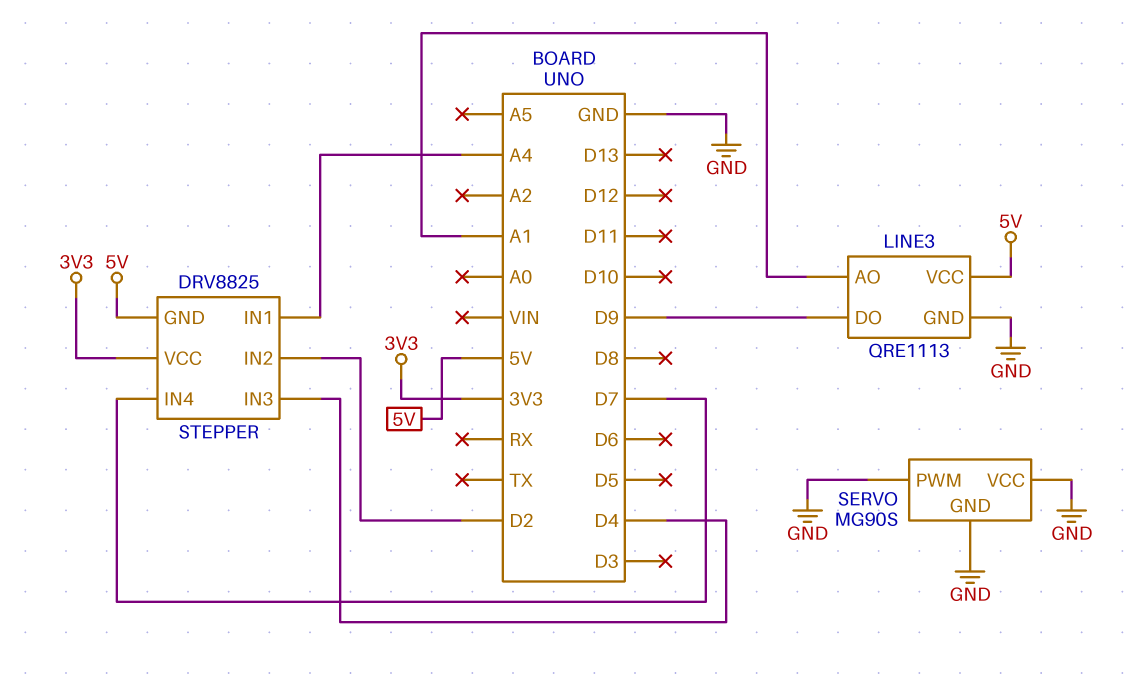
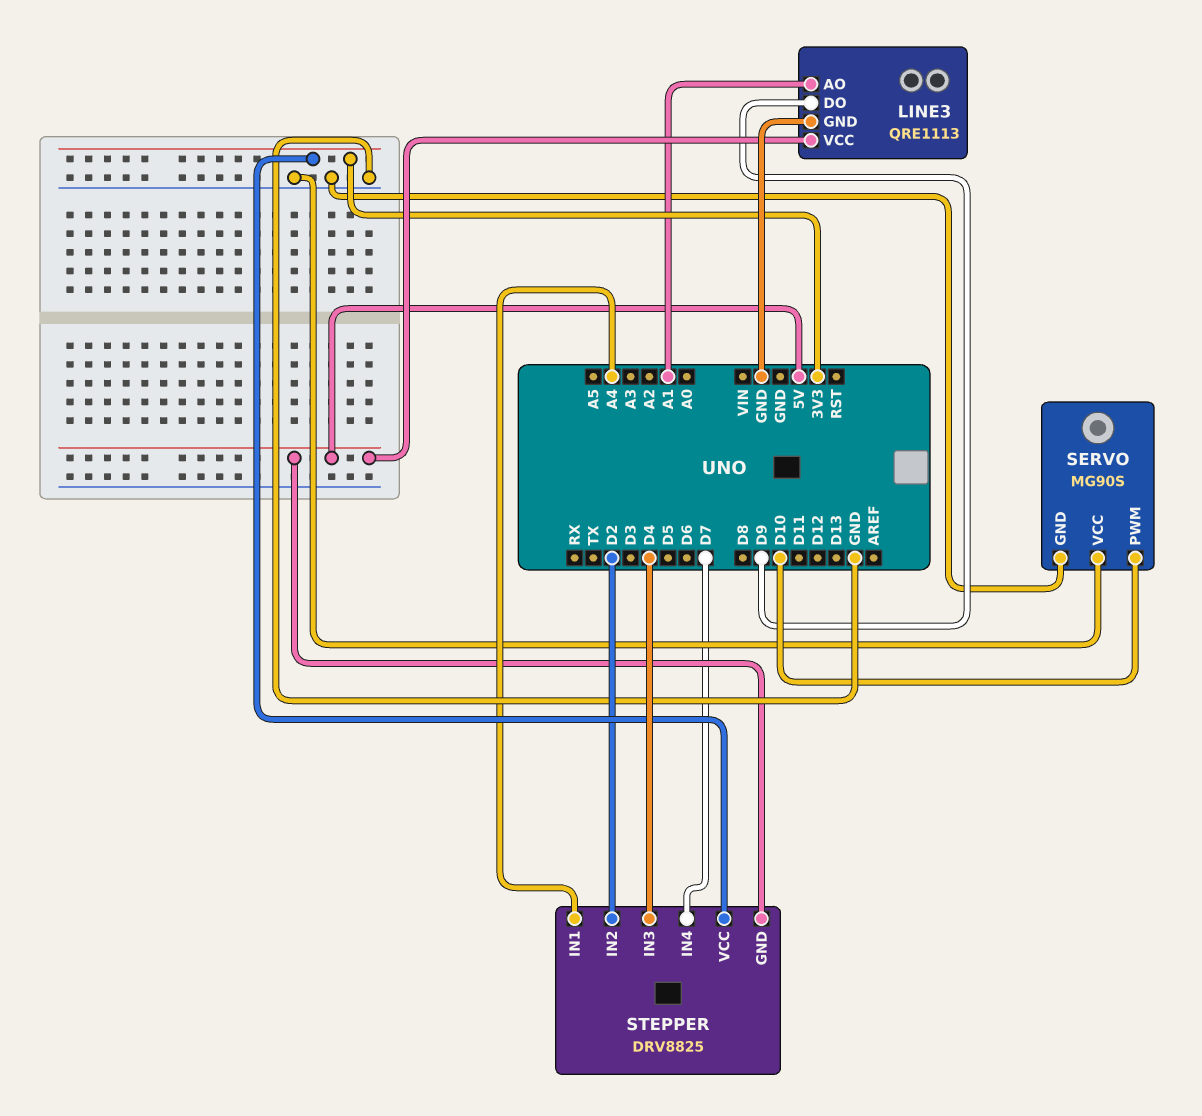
SERVO pin PWM: GND -> D10

